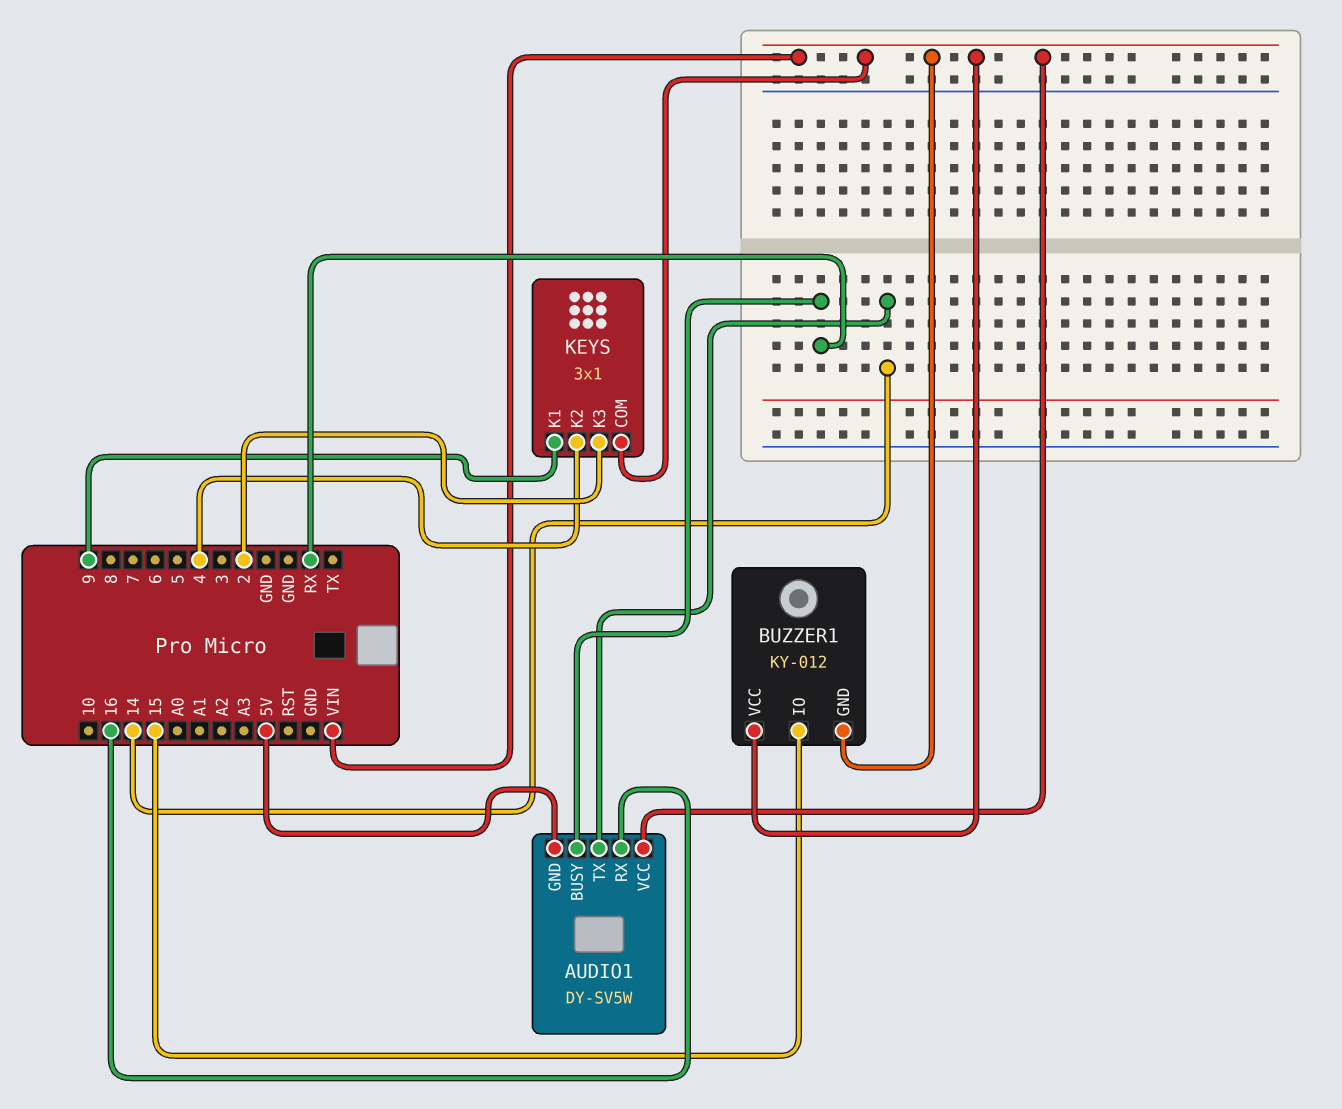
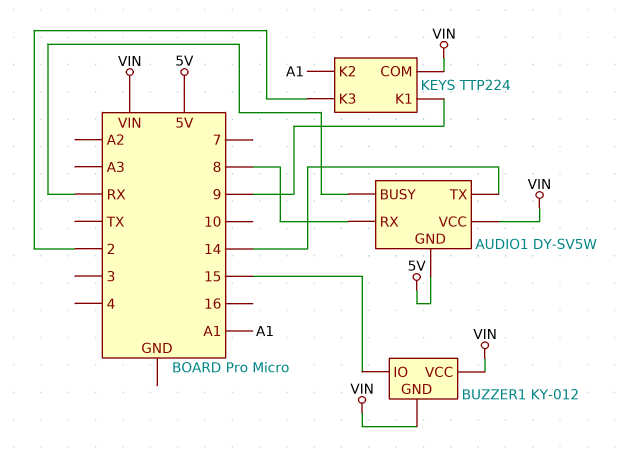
AUDIO1 pin RX: 16 -> 8
KEYS: 3x1 -> TTP224
KEYS pin K2: 4 -> A1

